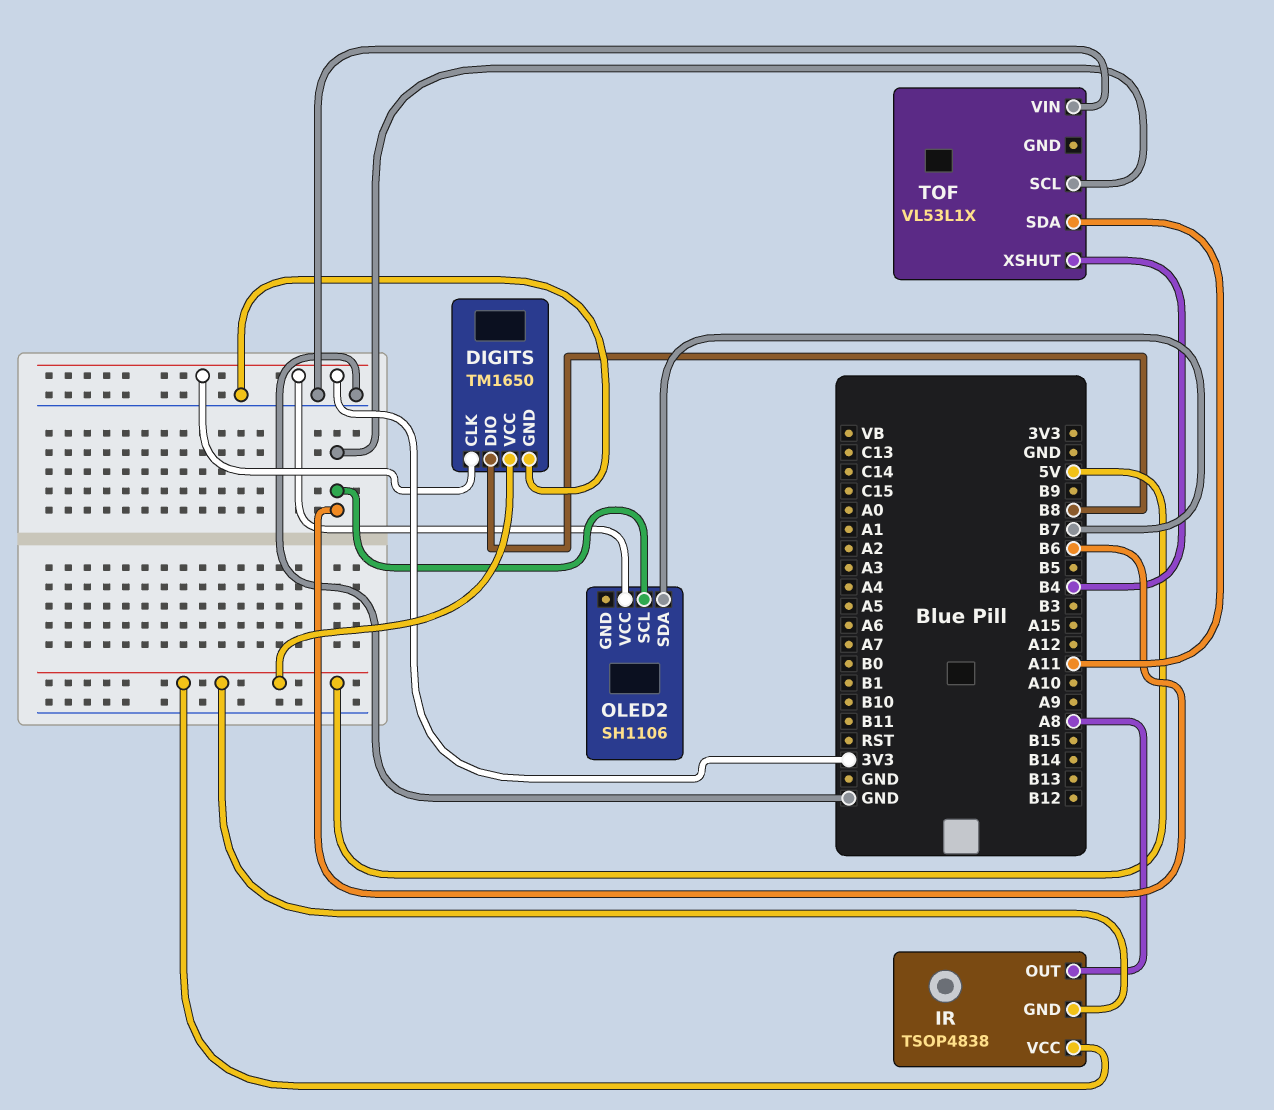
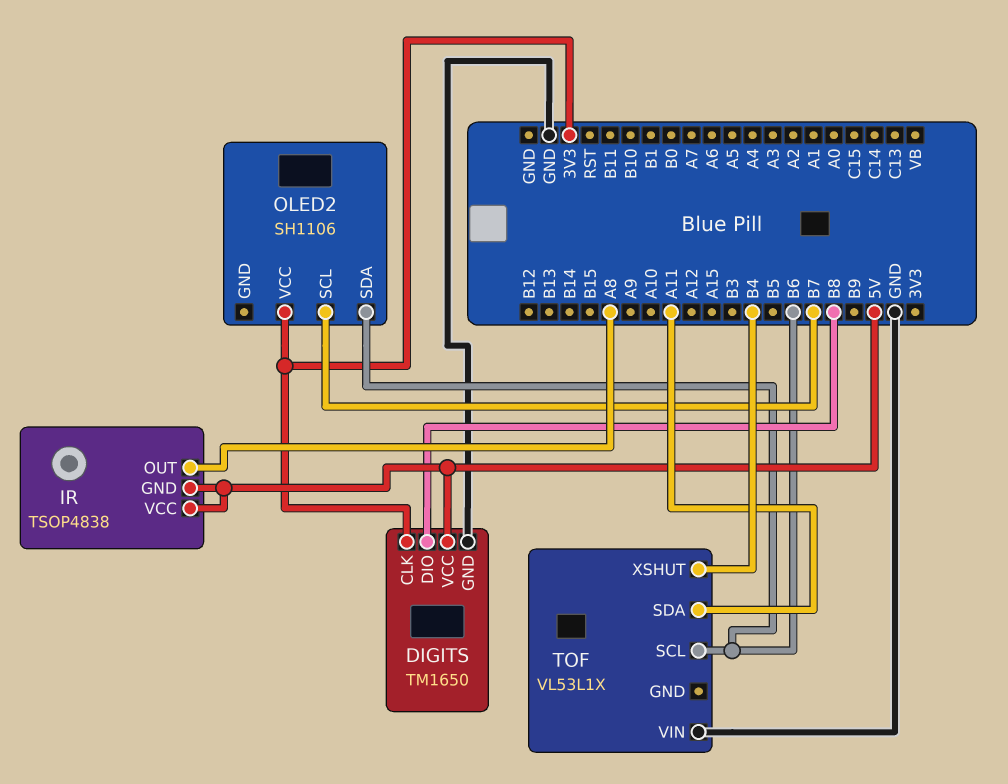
OLED2 pin SCL: B6 -> B7
OLED2 pin SDA: B7 -> B6

